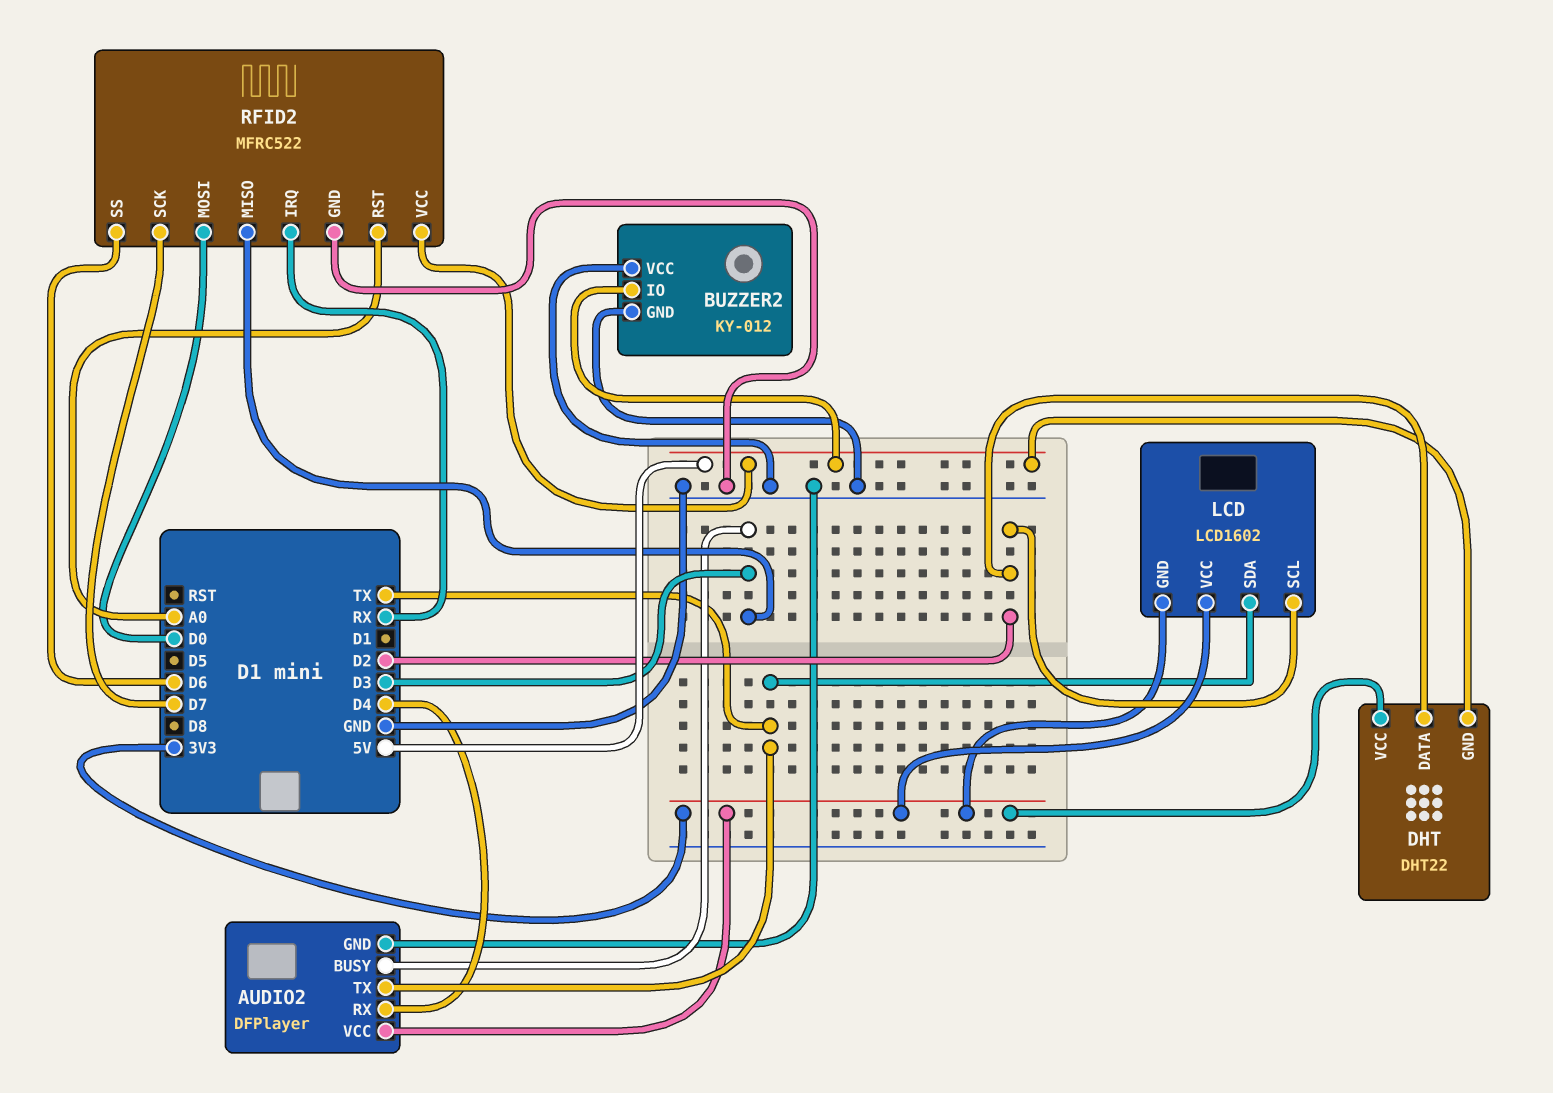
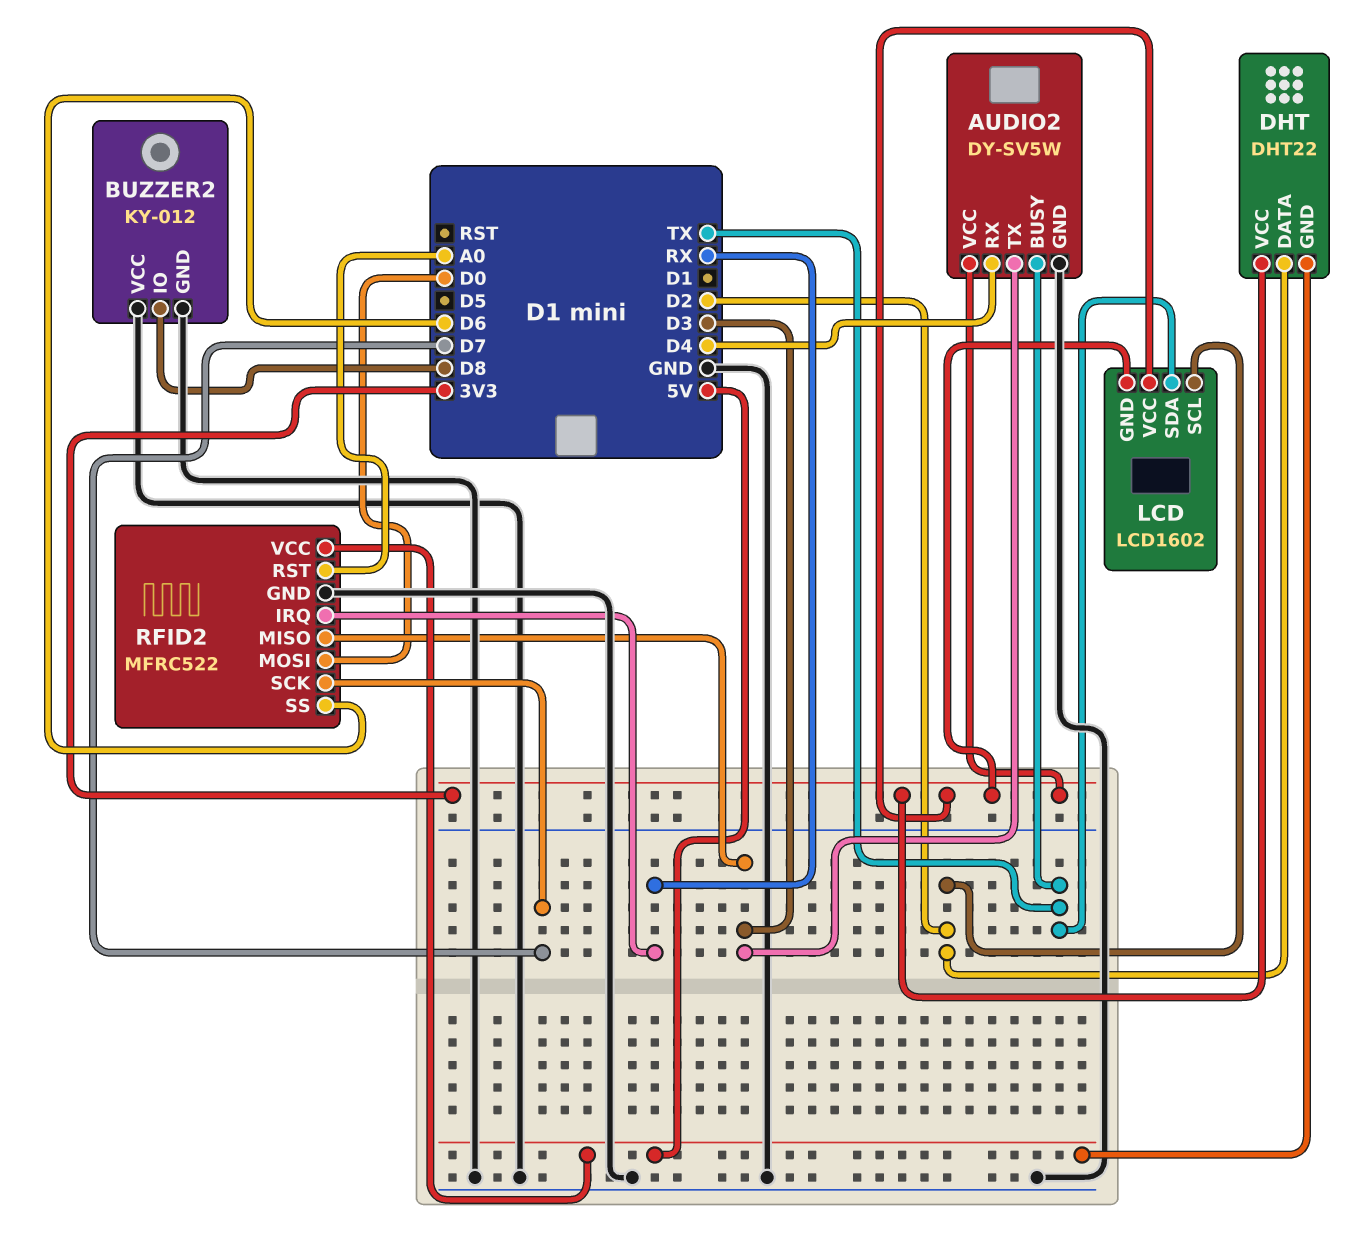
AUDIO2: DFPlayer -> DY-SV5W
AUDIO2 pin BUSY: D3 -> TX
AUDIO2 pin TX: TX -> D3
BUZZER2 pin IO: 5V -> D8

